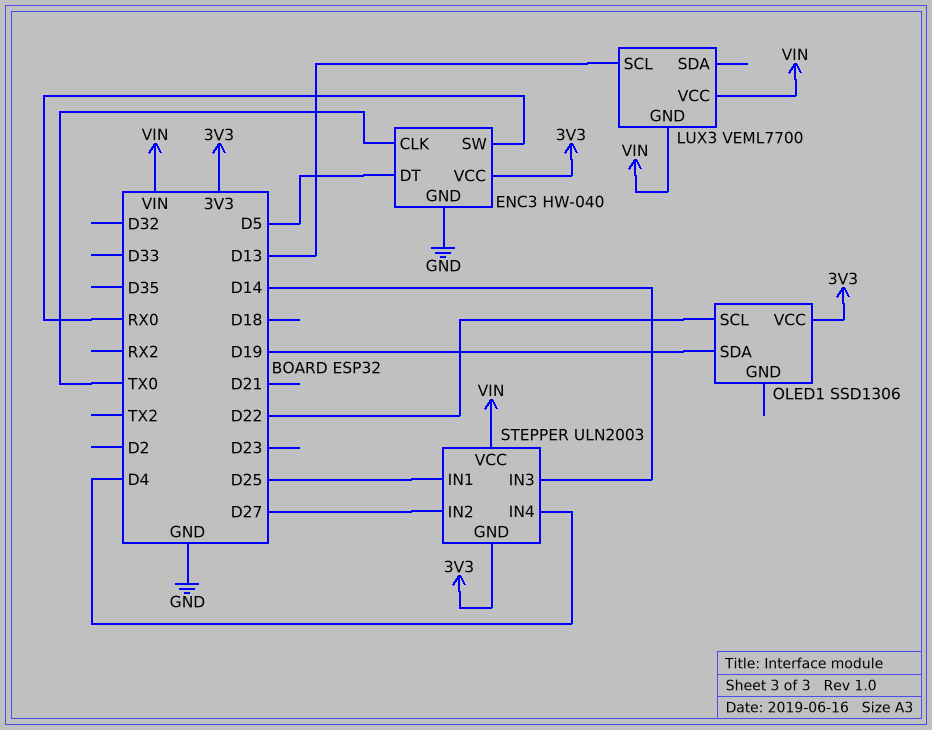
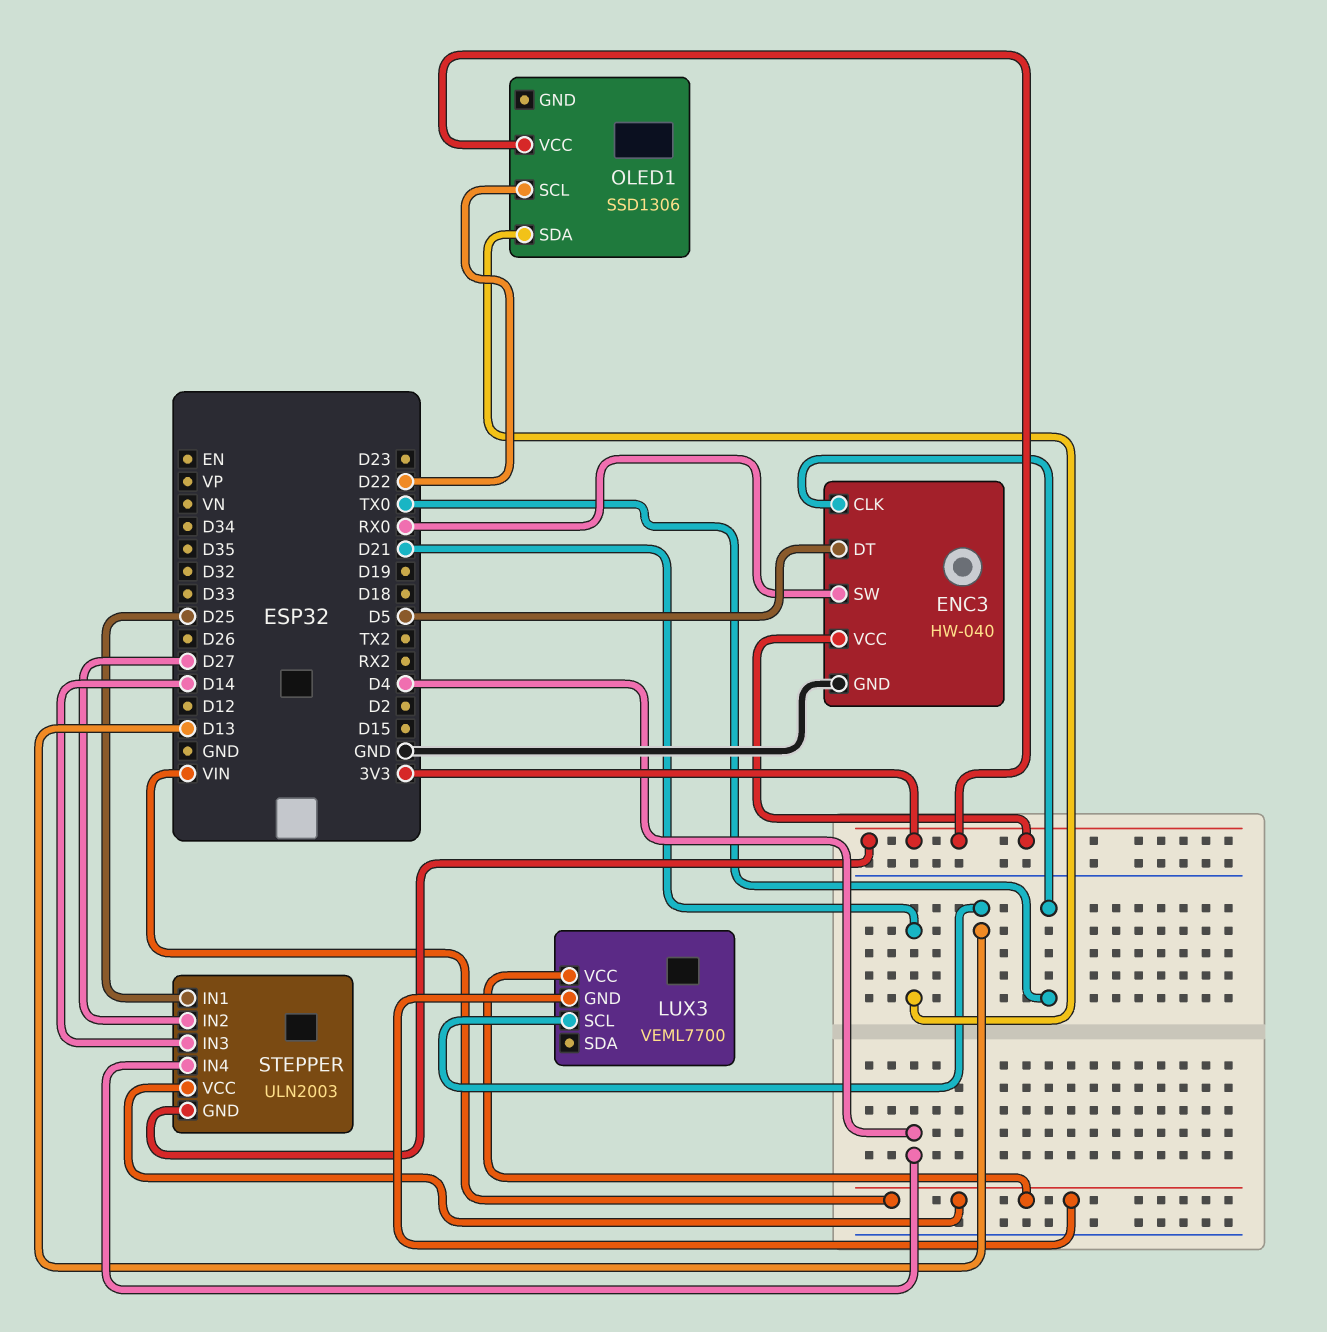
OLED1 pin SDA: D19 -> D21

